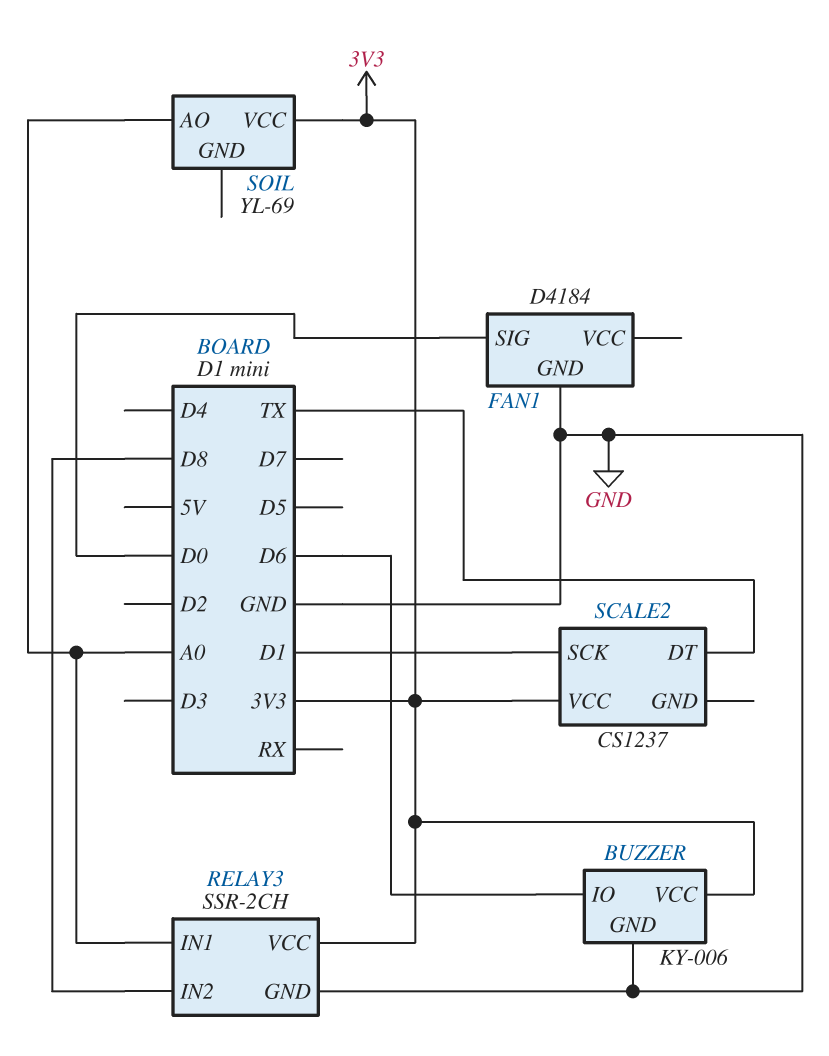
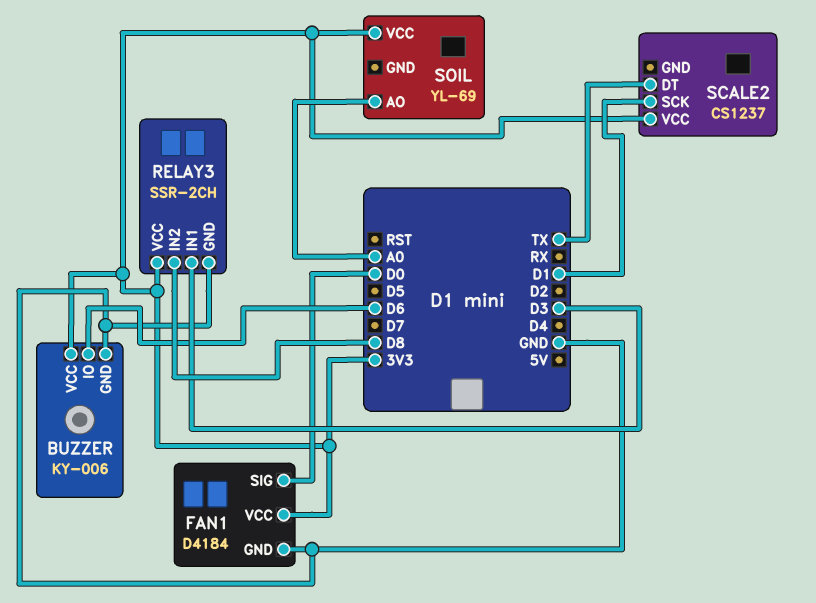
FAN1 pin VCC: none -> 3V3
RELAY3 pin IN1: A0 -> D3

